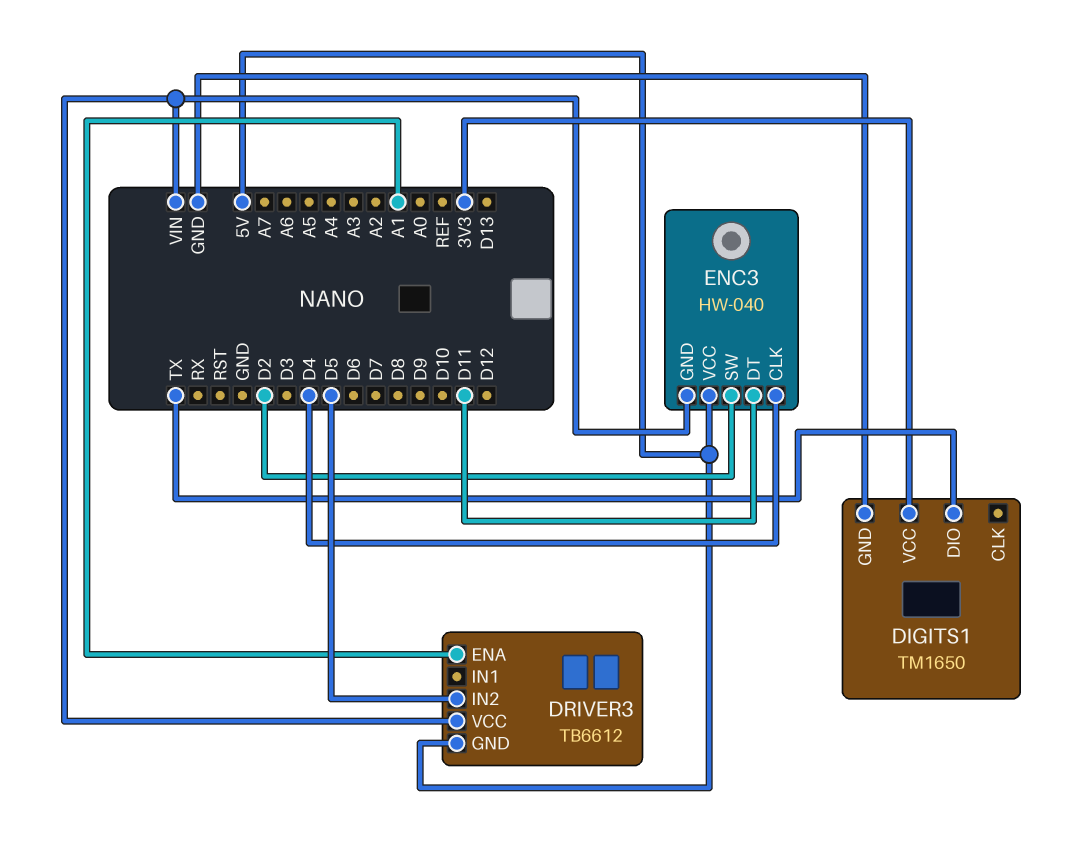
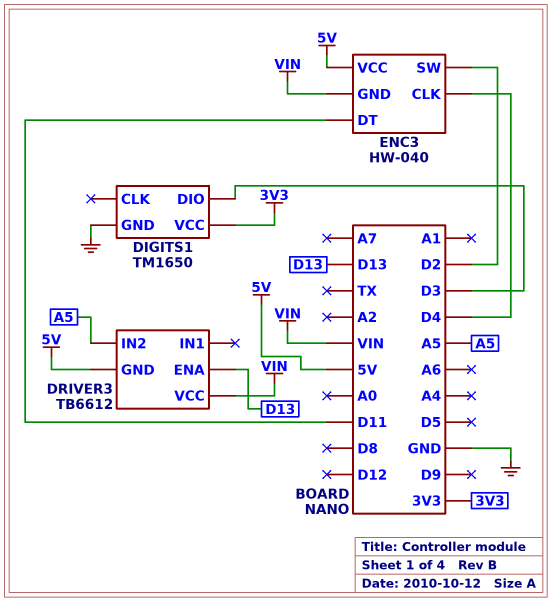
DIGITS1 pin DIO: TX -> D3
DRIVER3 pin ENA: A1 -> D13
DRIVER3 pin IN2: D5 -> A5

